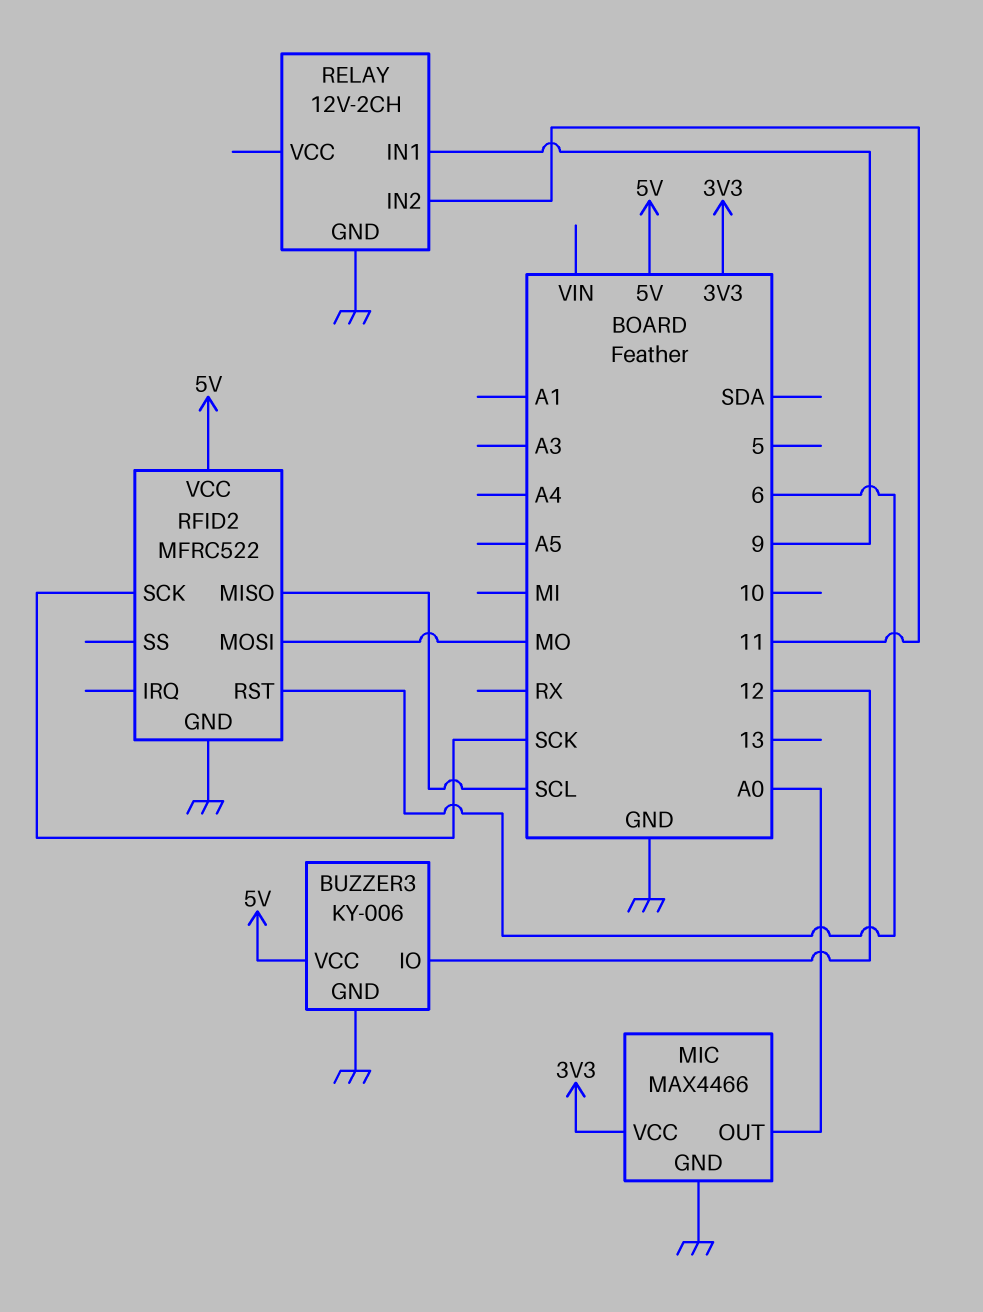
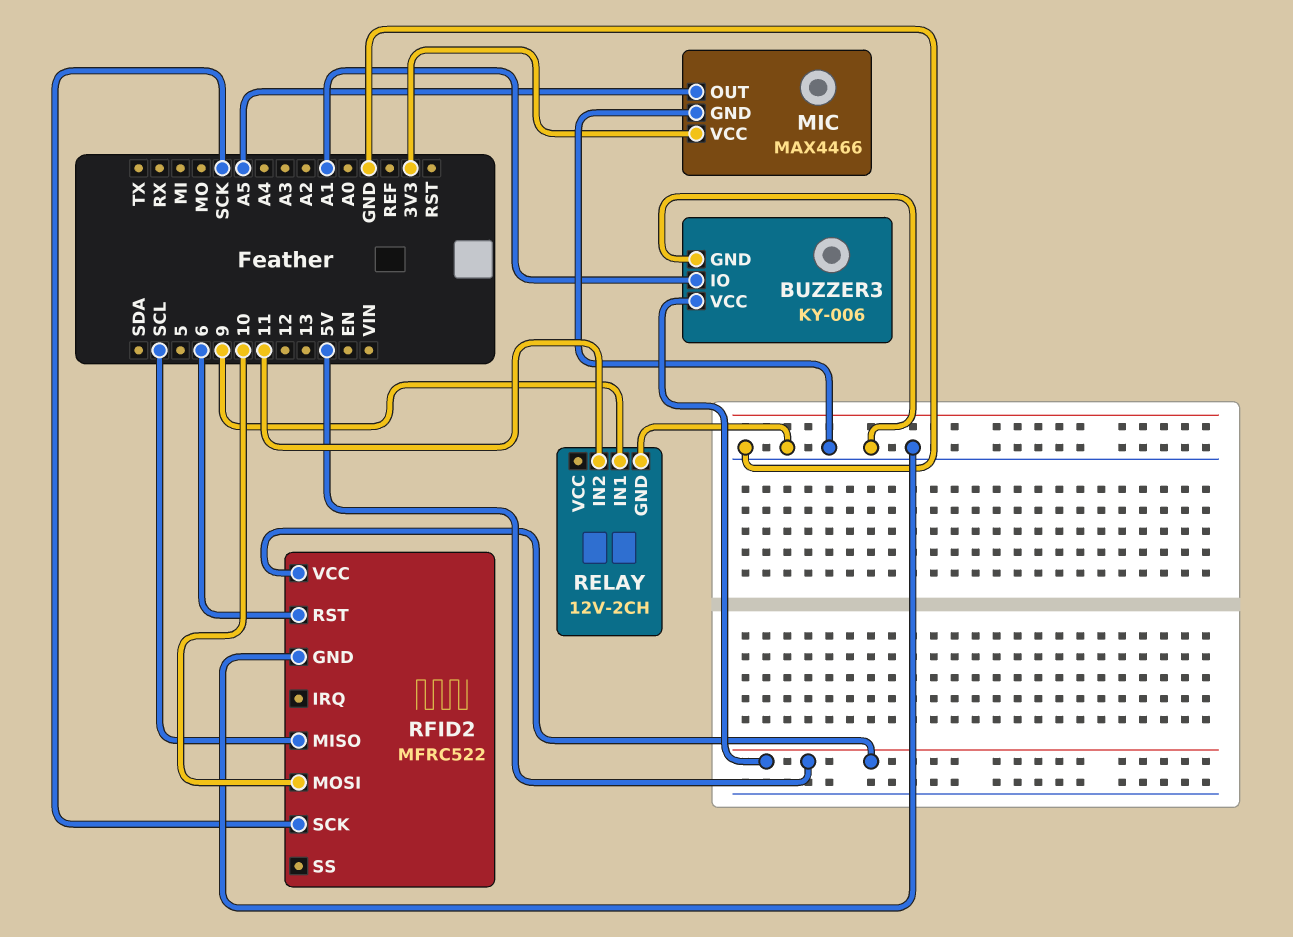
BUZZER3 pin IO: 12 -> A1
MIC pin OUT: A0 -> A5
RFID2 pin MOSI: MO -> 10

